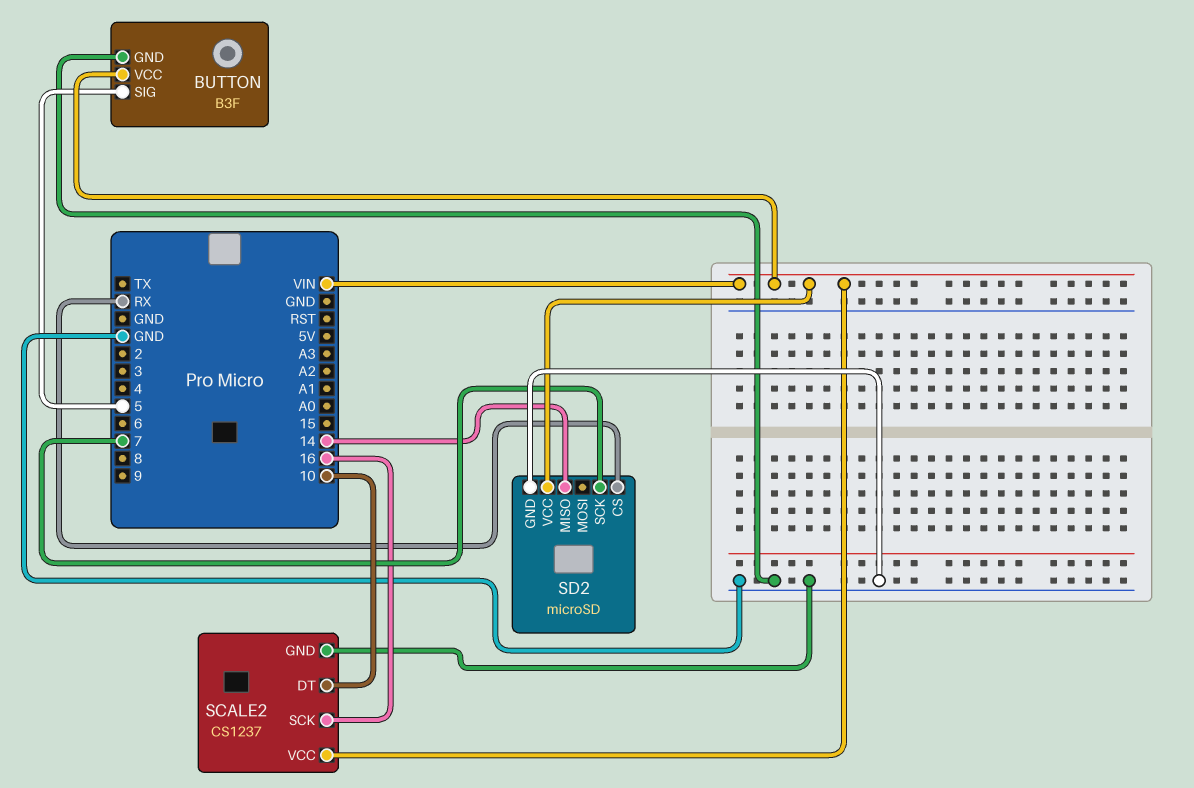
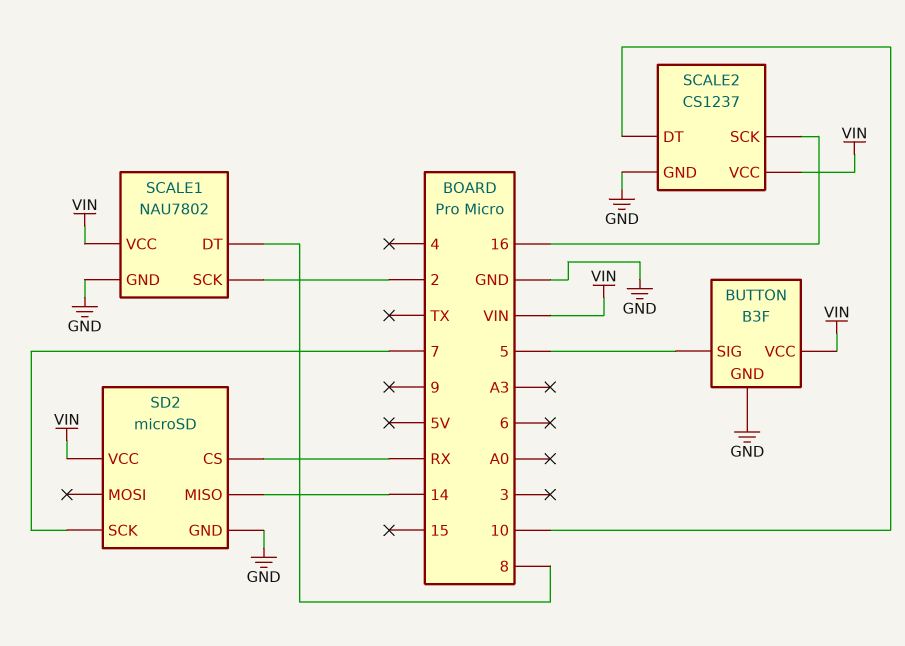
SCALE1: none -> NAU7802
SCALE1 pin DT: none -> 8
SCALE1 pin GND: none -> GND
SCALE1 pin SCK: none -> 2
SCALE1 pin VCC: none -> VIN

